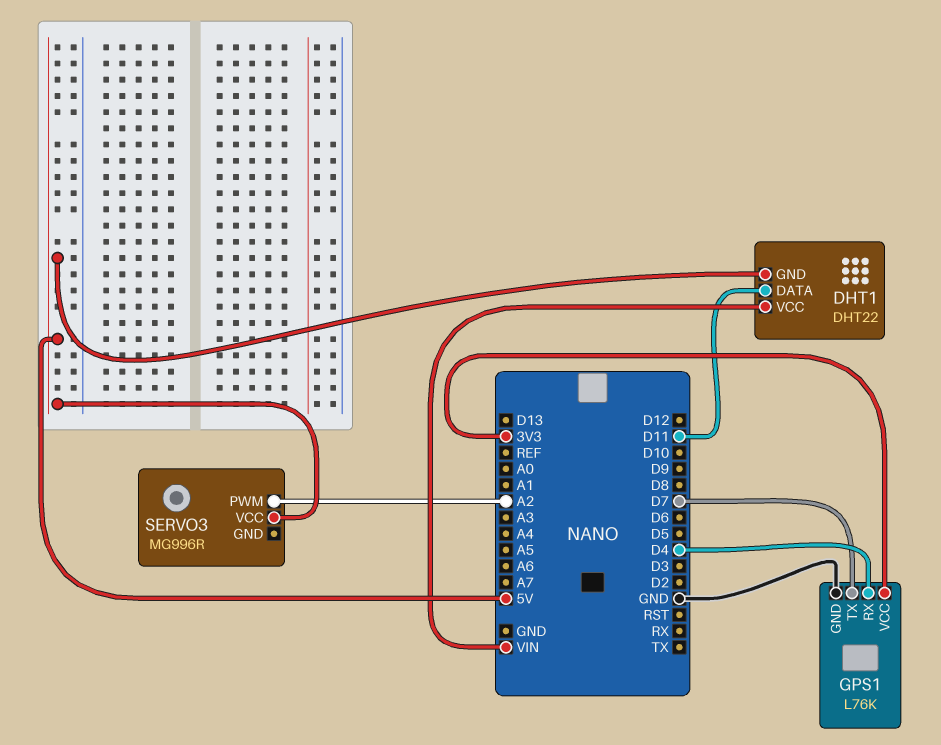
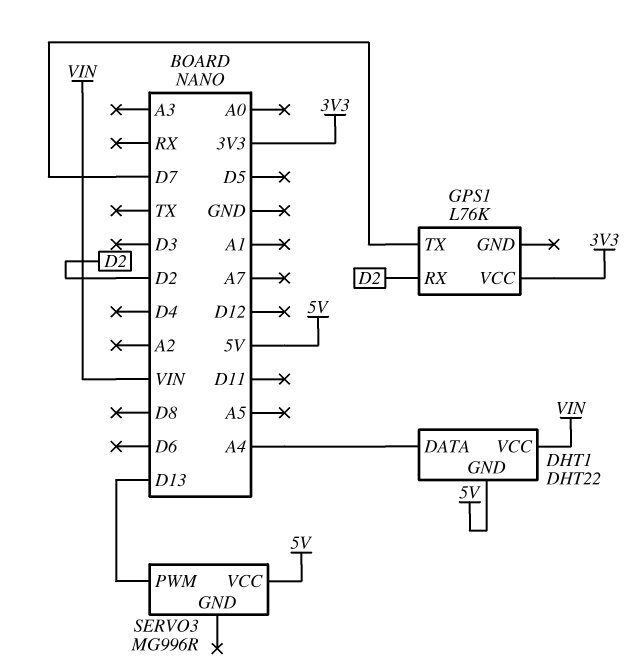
DHT1 pin DATA: D11 -> A4
GPS1 pin GND: GND -> none
GPS1 pin RX: D4 -> D2
SERVO3 pin PWM: A2 -> D13

